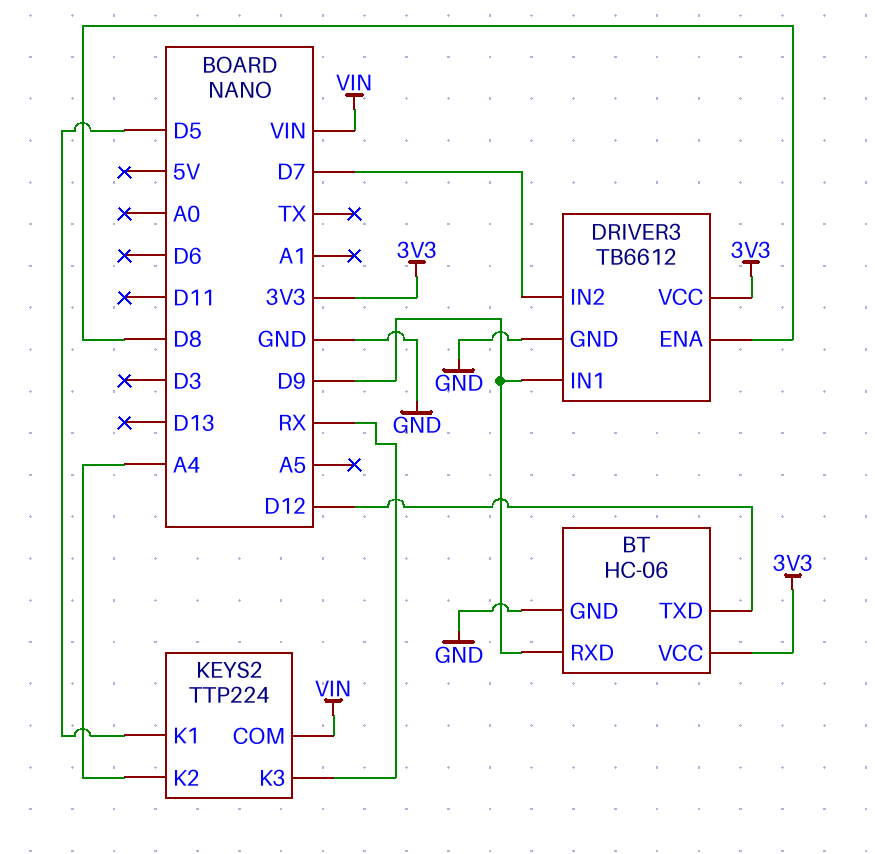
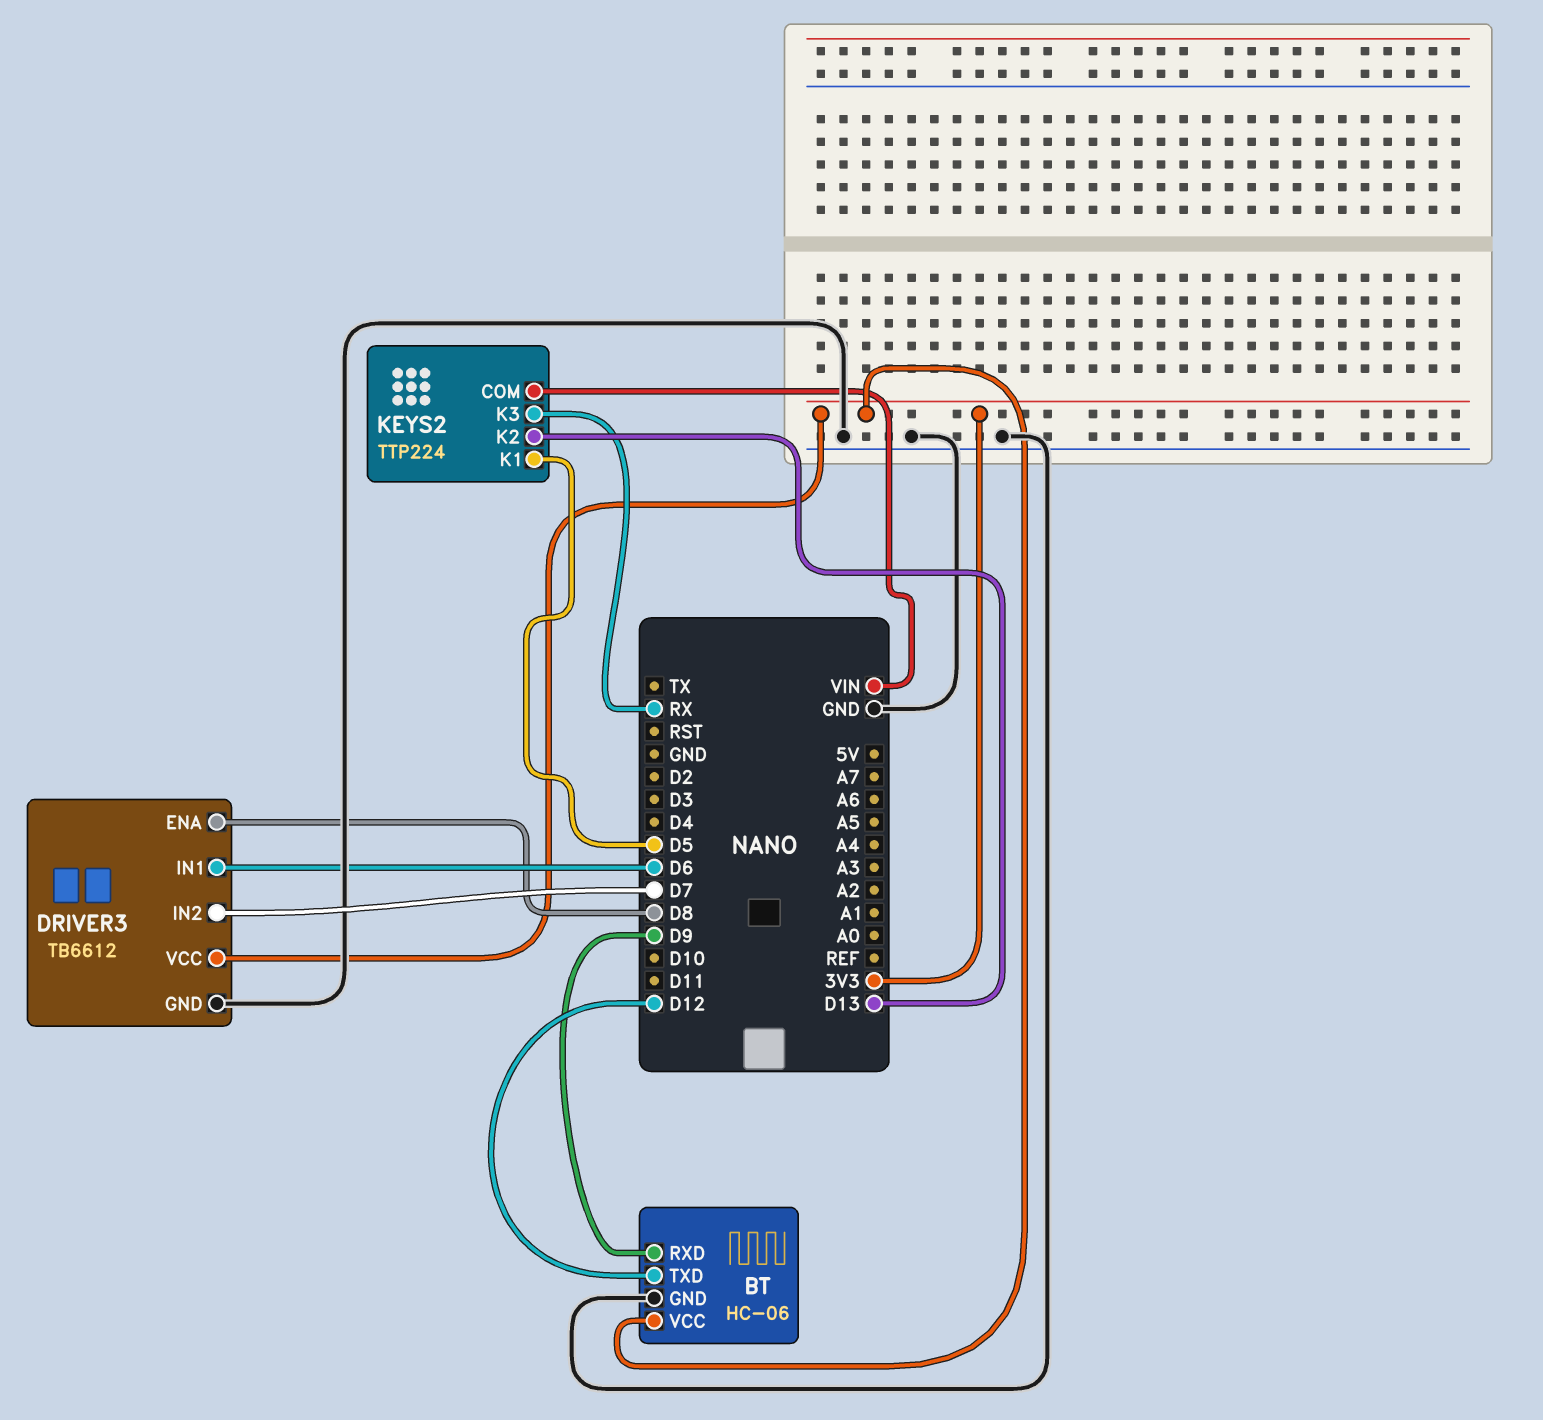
DRIVER3 pin IN1: D9 -> D6
KEYS2 pin K2: A4 -> D13

